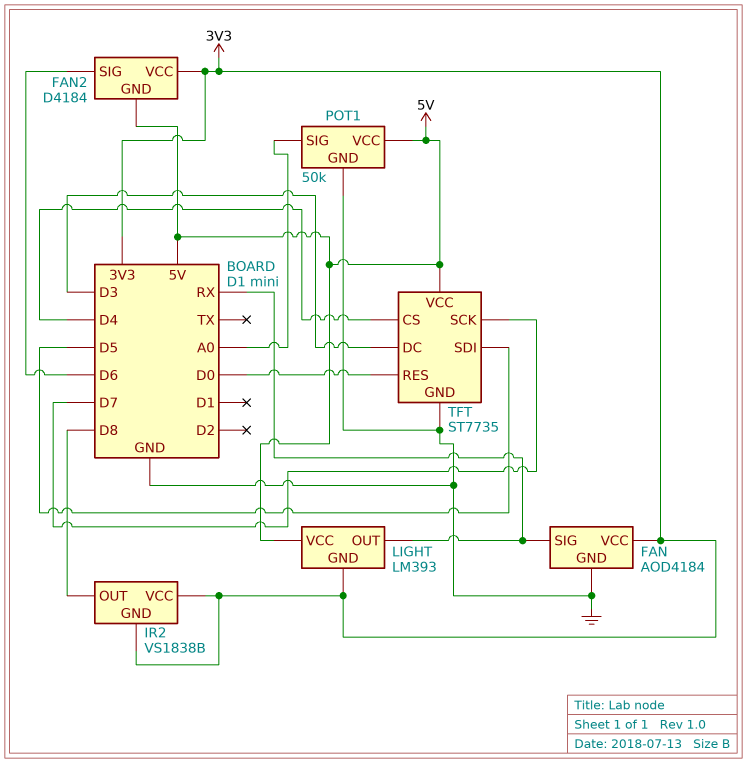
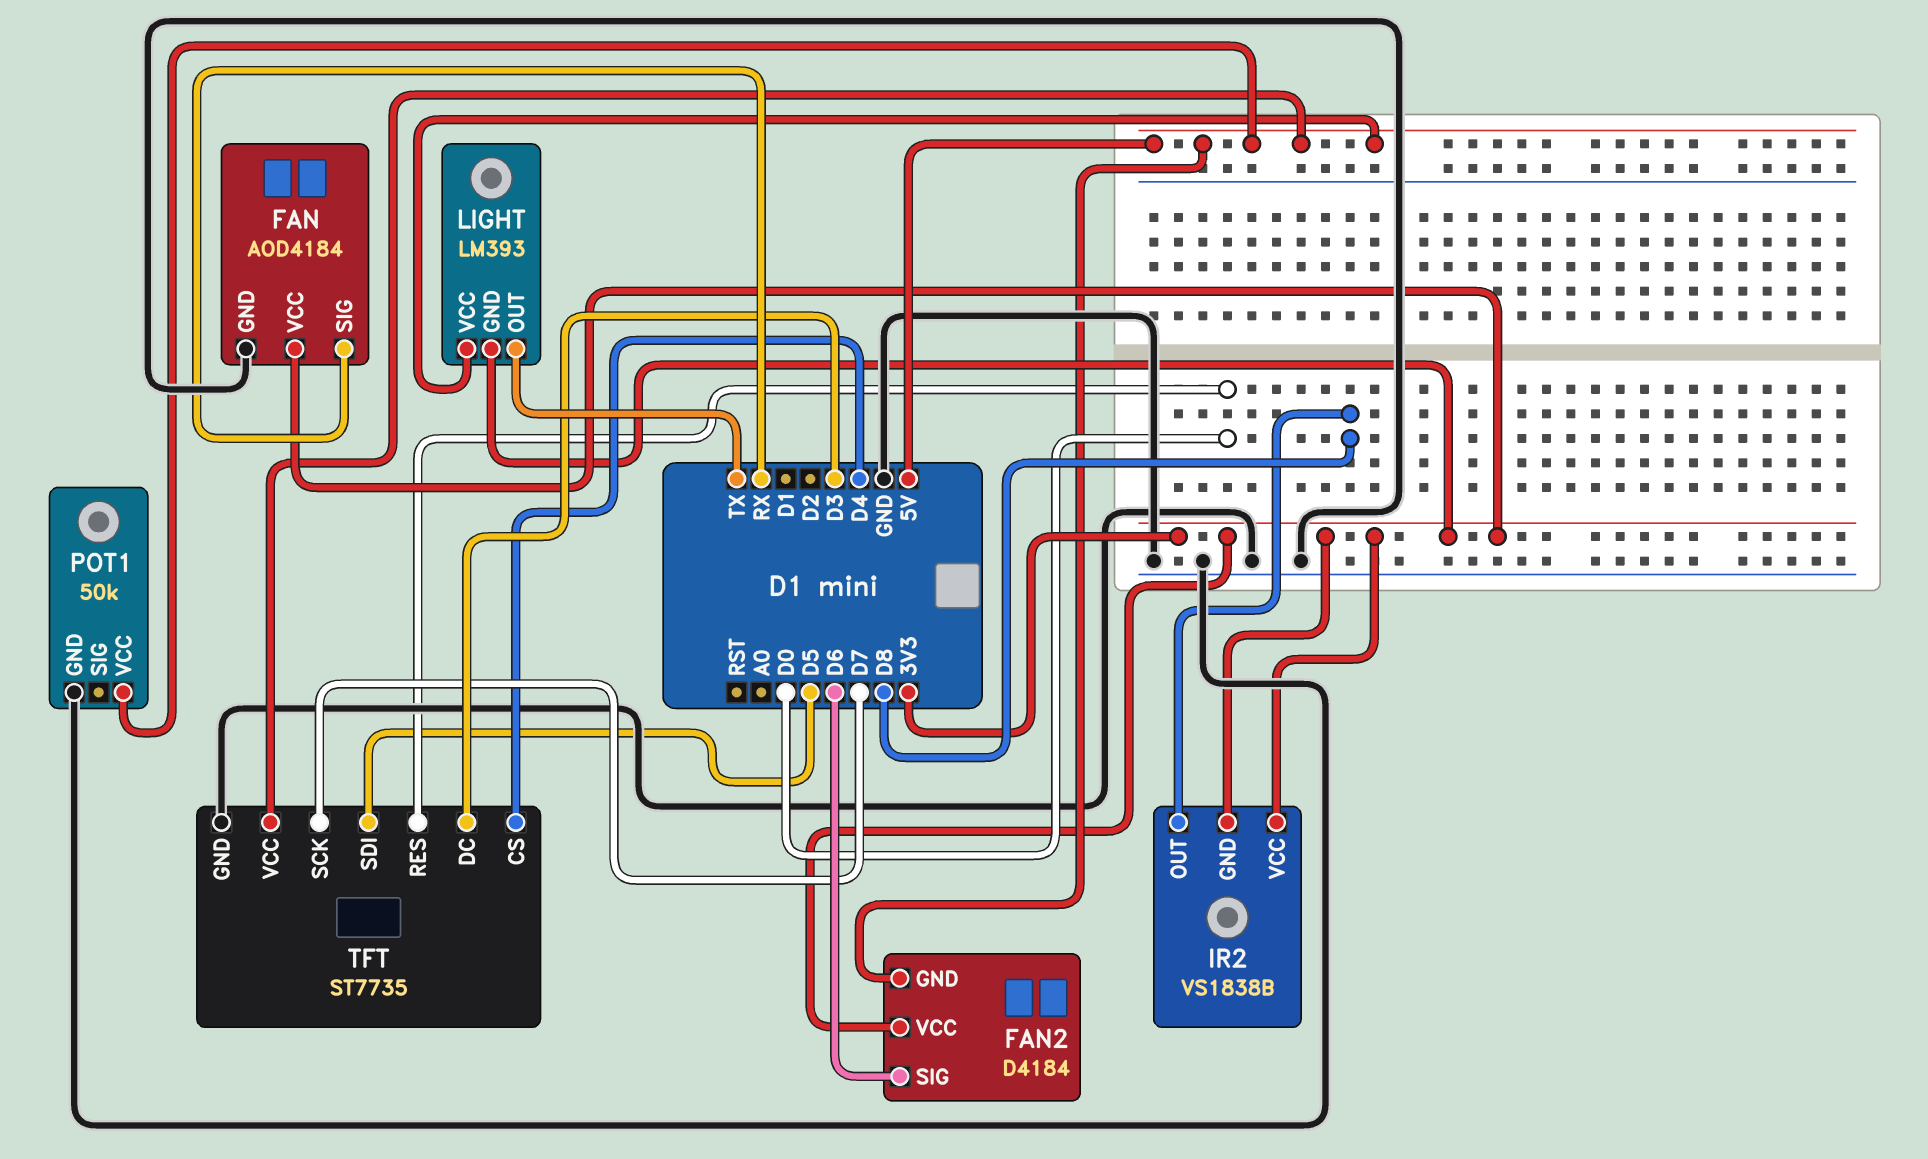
LIGHT pin OUT: RX -> TX
POT1 pin SIG: A0 -> none

